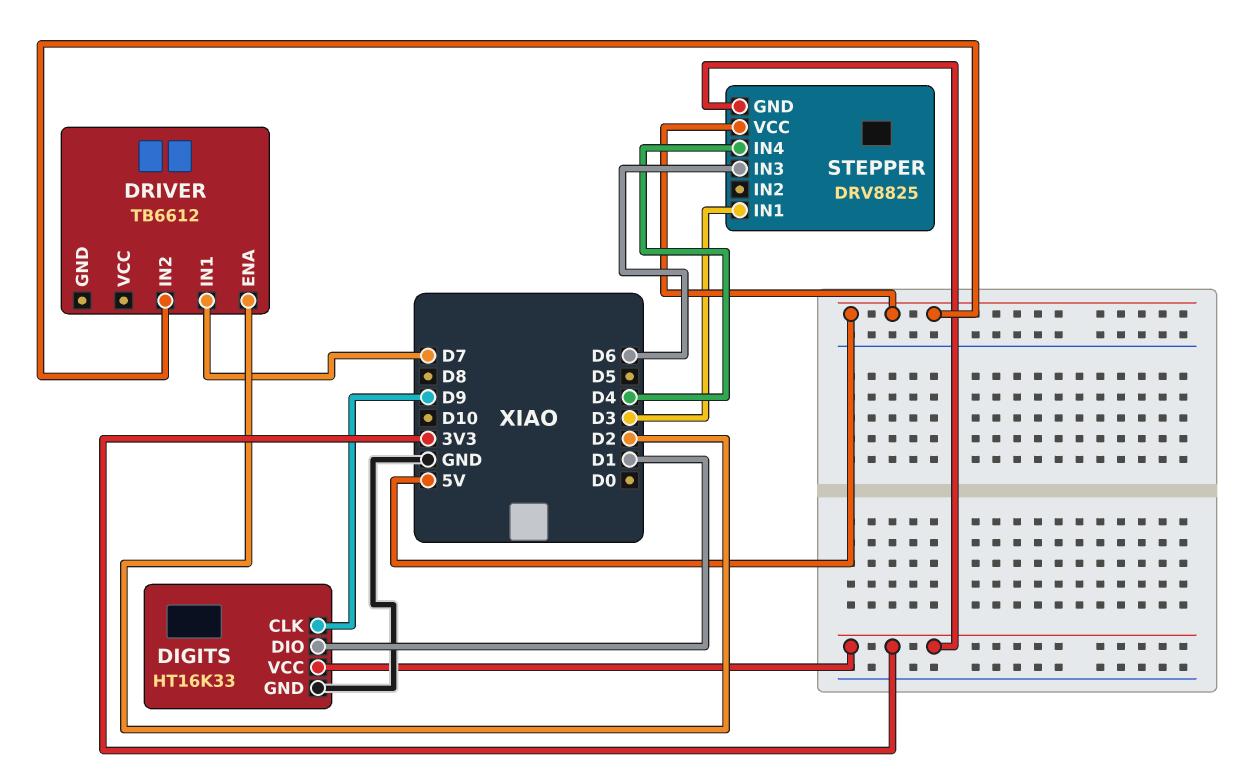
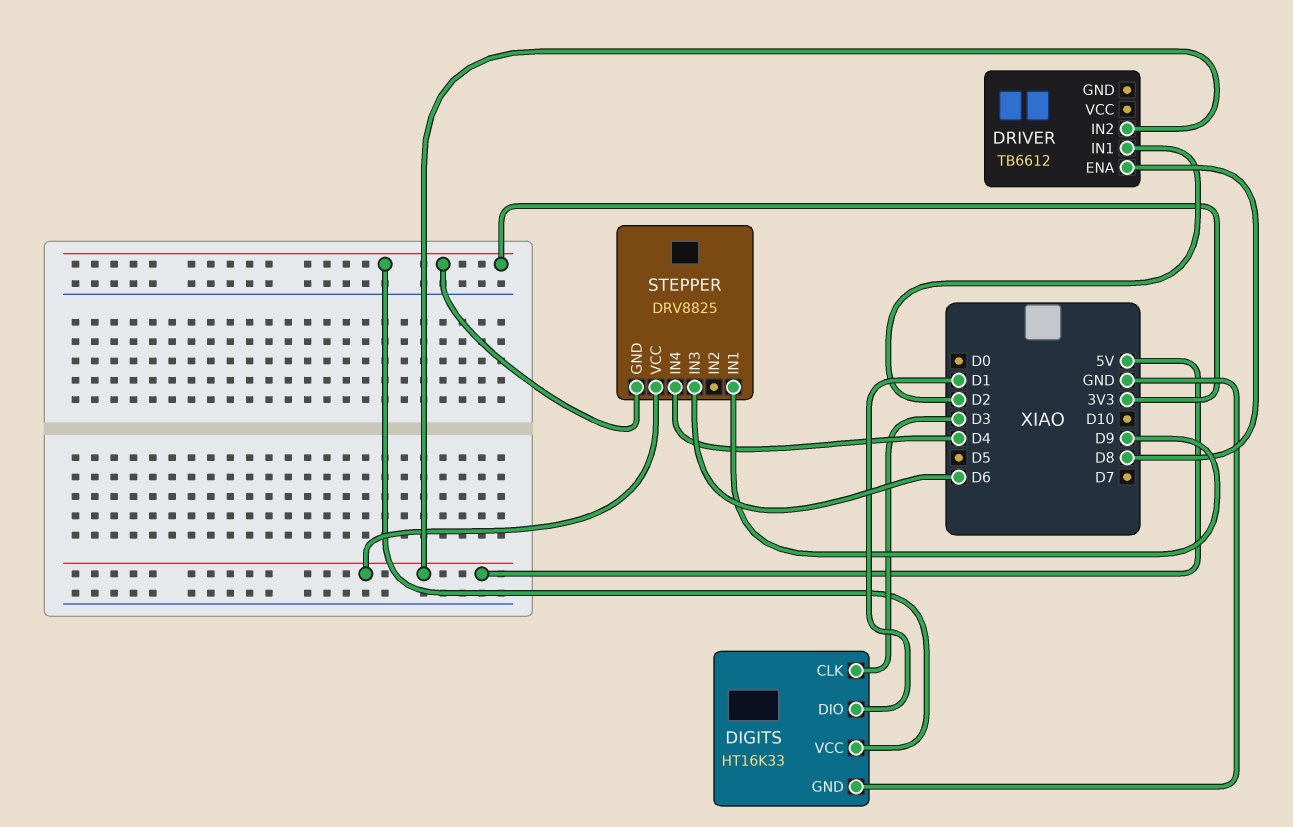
DIGITS pin CLK: D9 -> D3
DRIVER pin ENA: D2 -> D8
DRIVER pin IN1: D7 -> D2
STEPPER pin IN1: D3 -> D9

